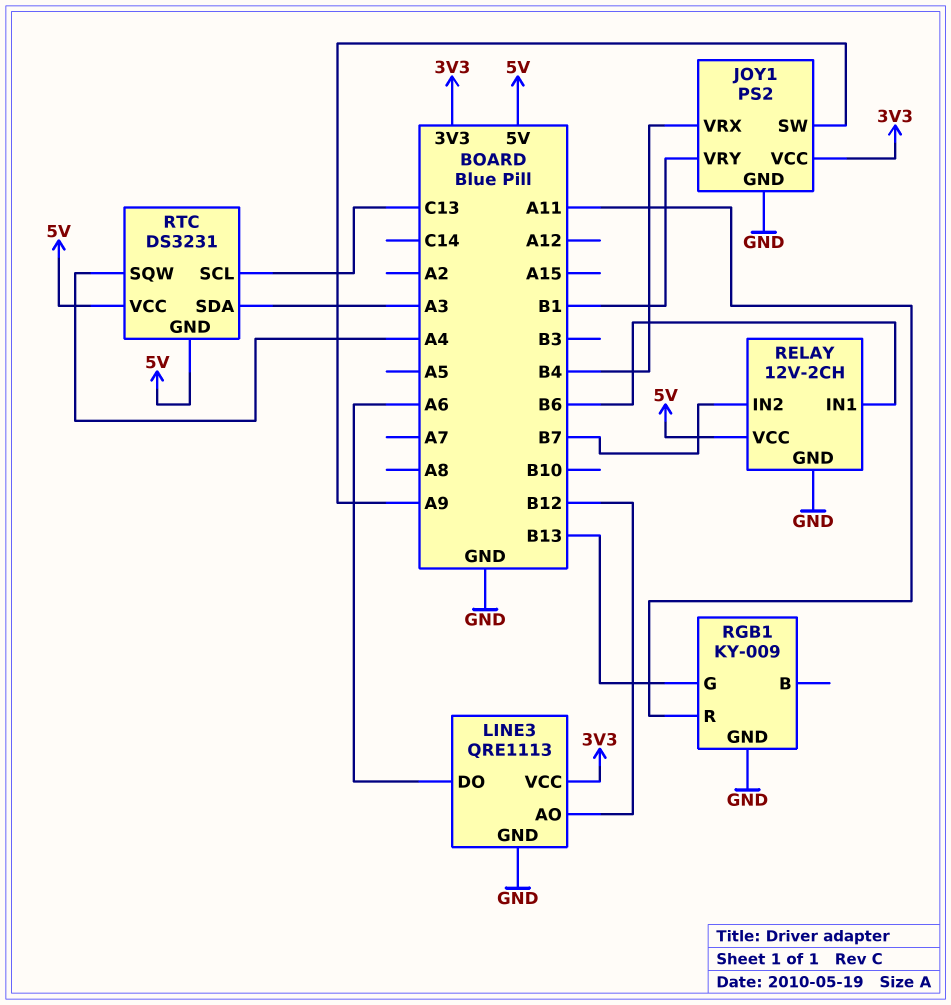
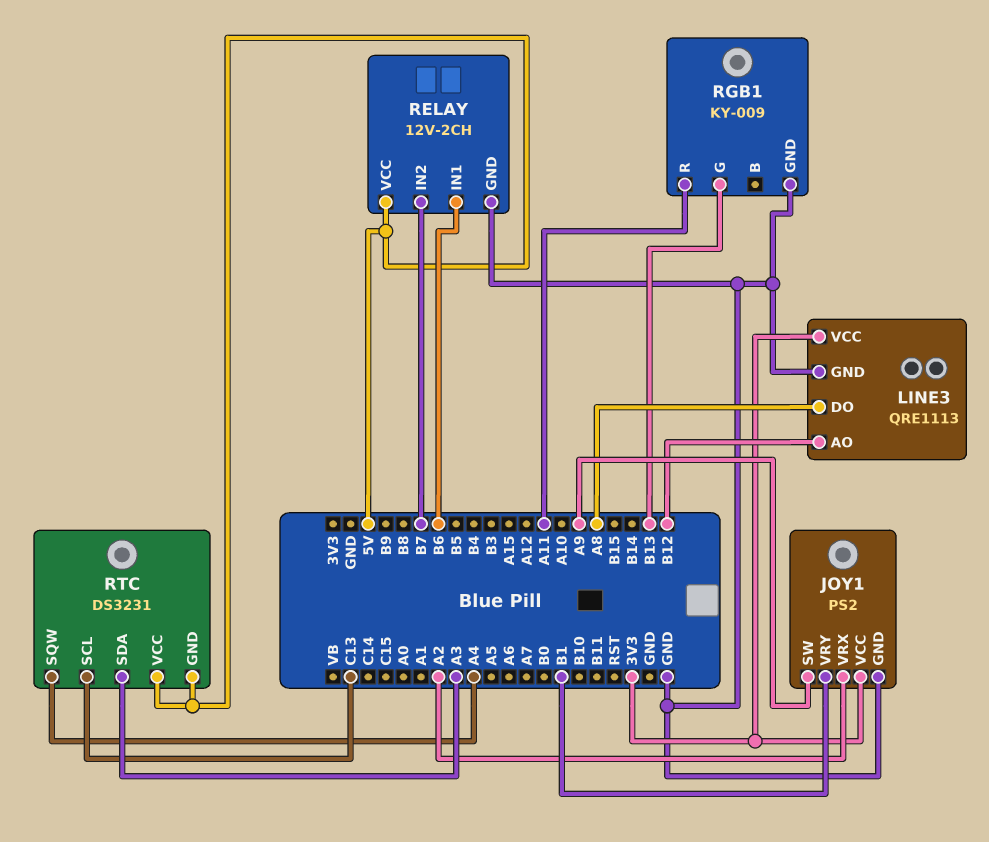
JOY1 pin VRX: B4 -> A2
LINE3 pin DO: A6 -> A8

